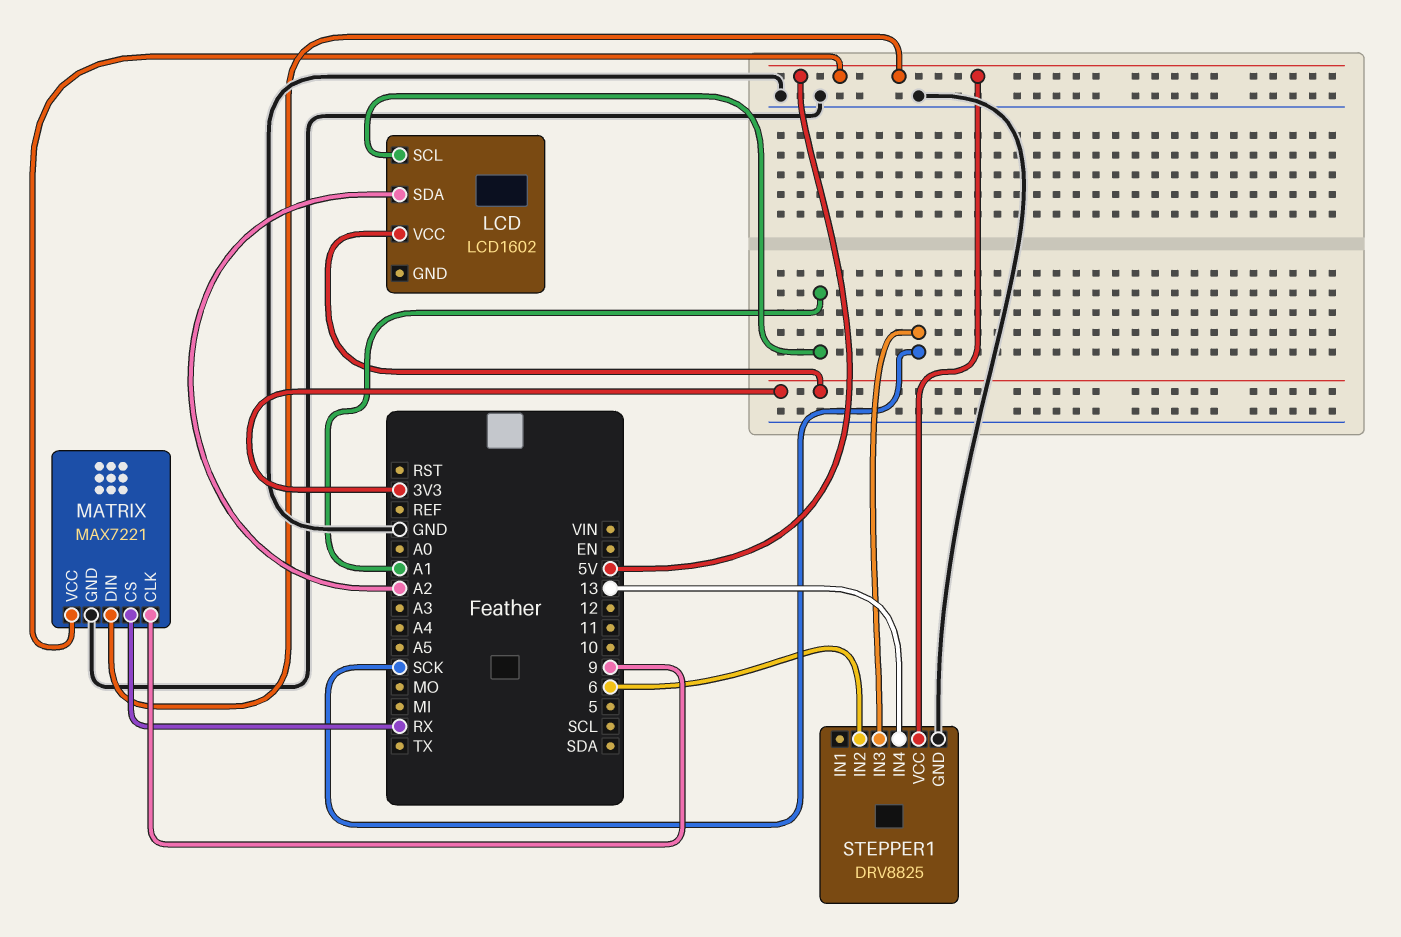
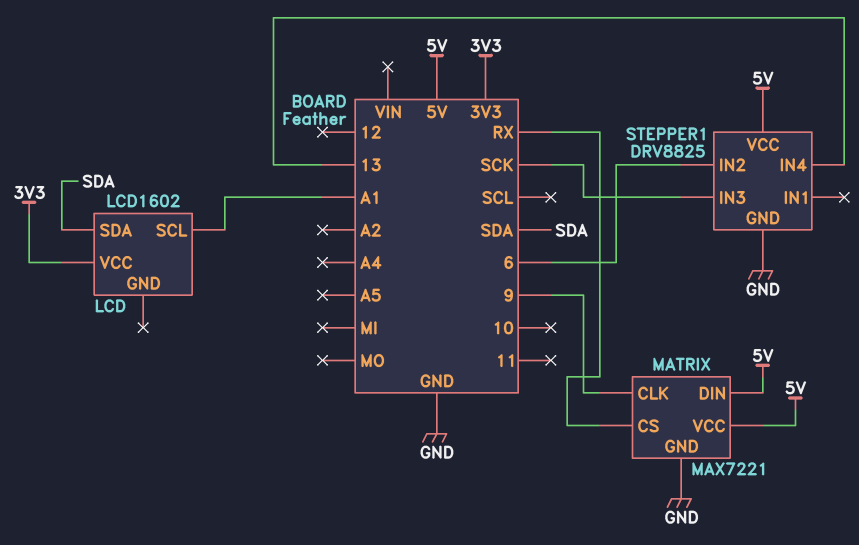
LCD pin SDA: A2 -> SDA

